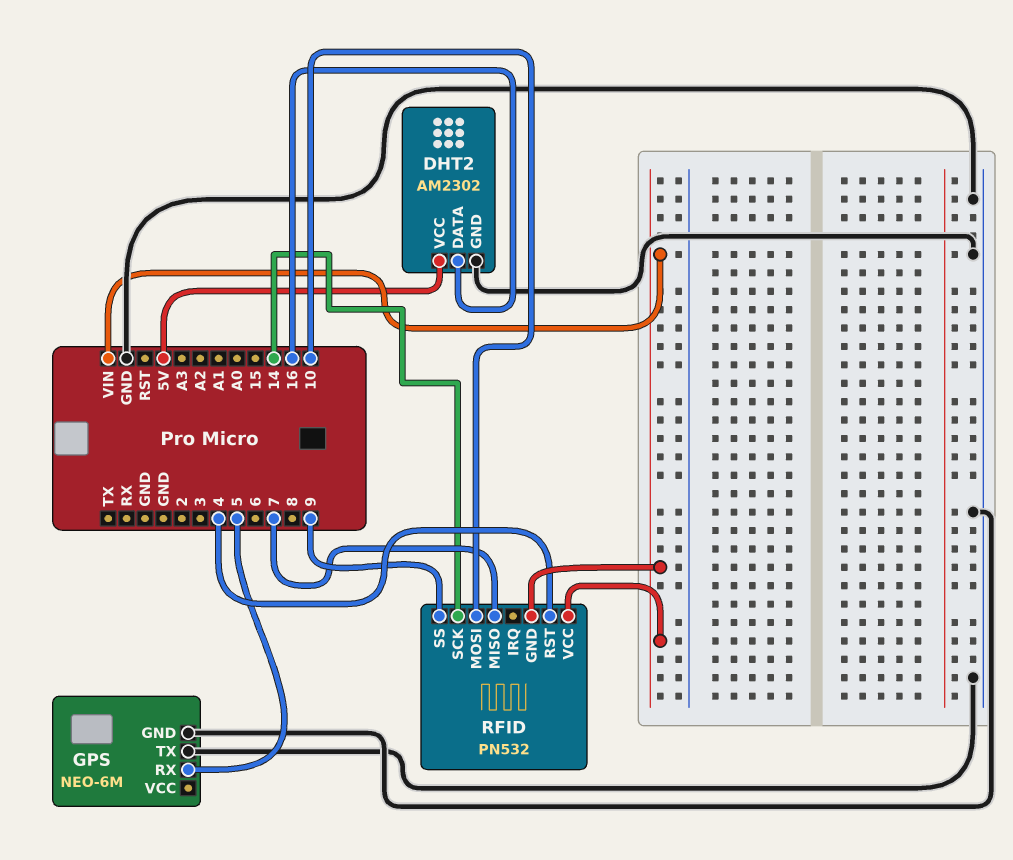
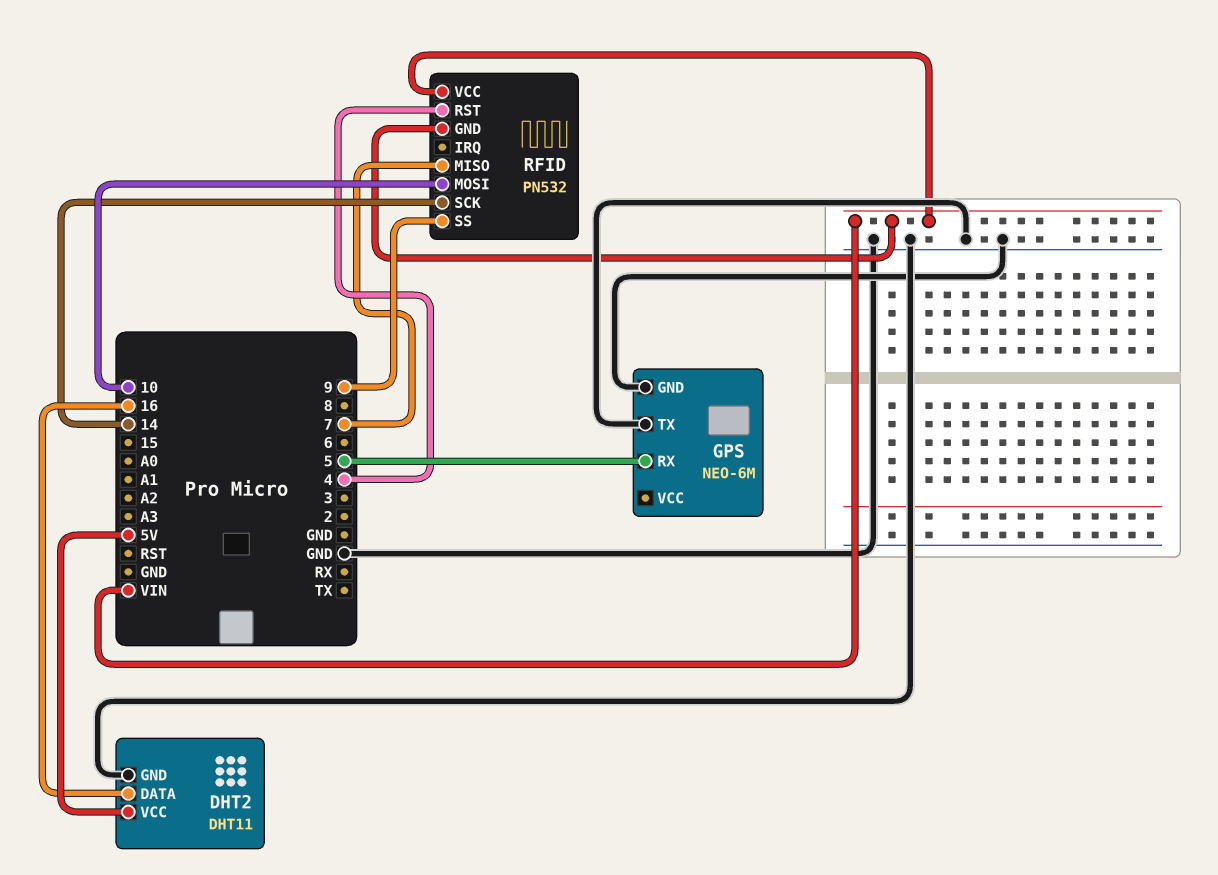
DHT2: AM2302 -> DHT11

